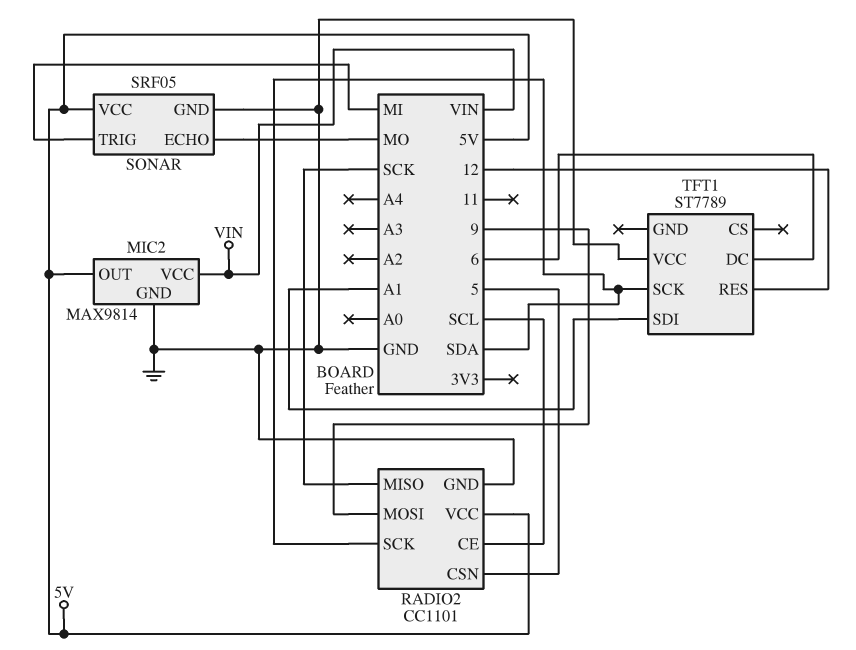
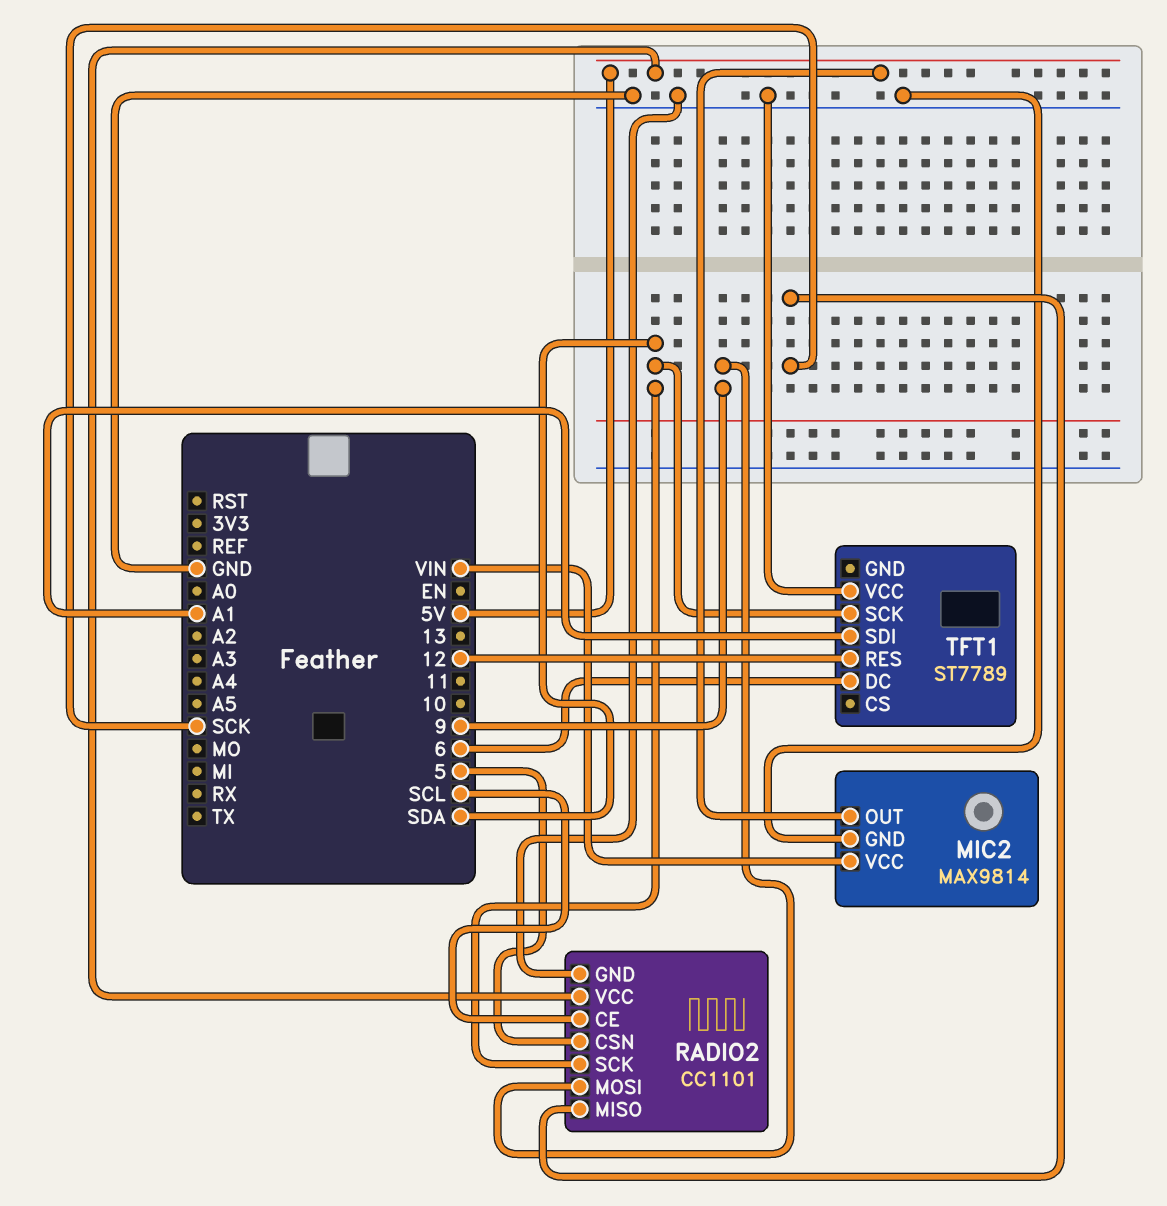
SONAR: SRF05 -> none
SONAR pin ECHO: MO -> none
SONAR pin GND: GND -> none
SONAR pin TRIG: MI -> none
SONAR pin VCC: 5V -> none

